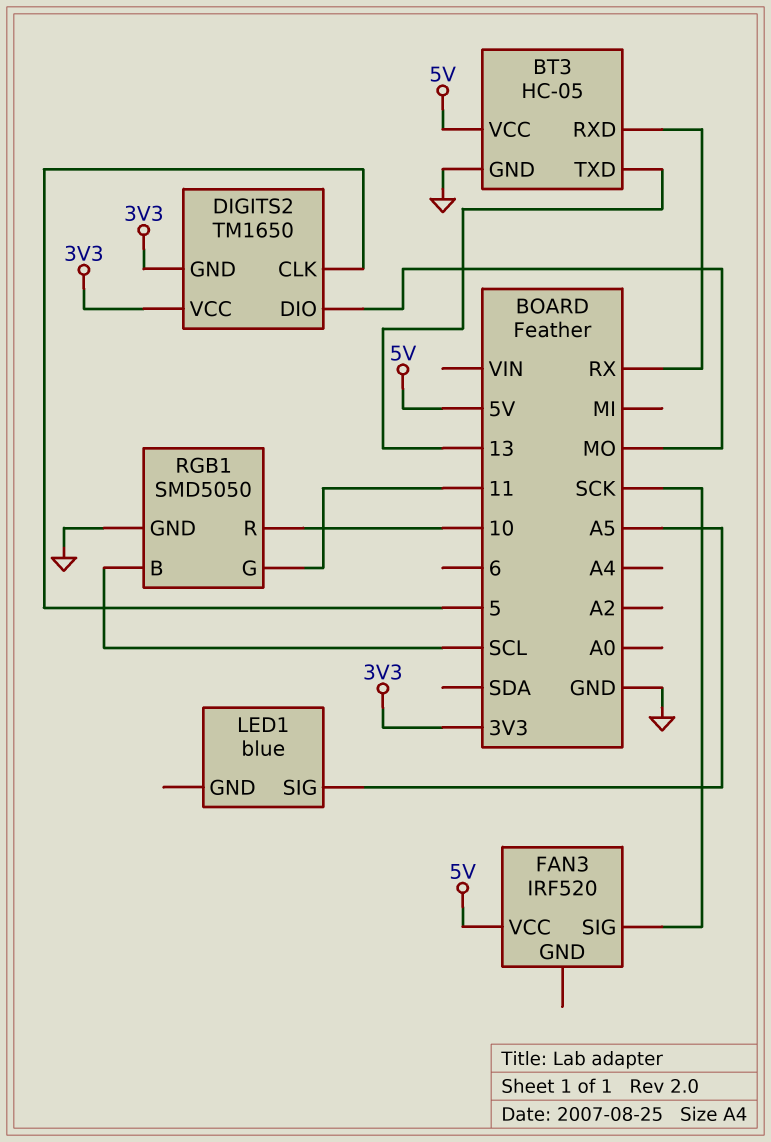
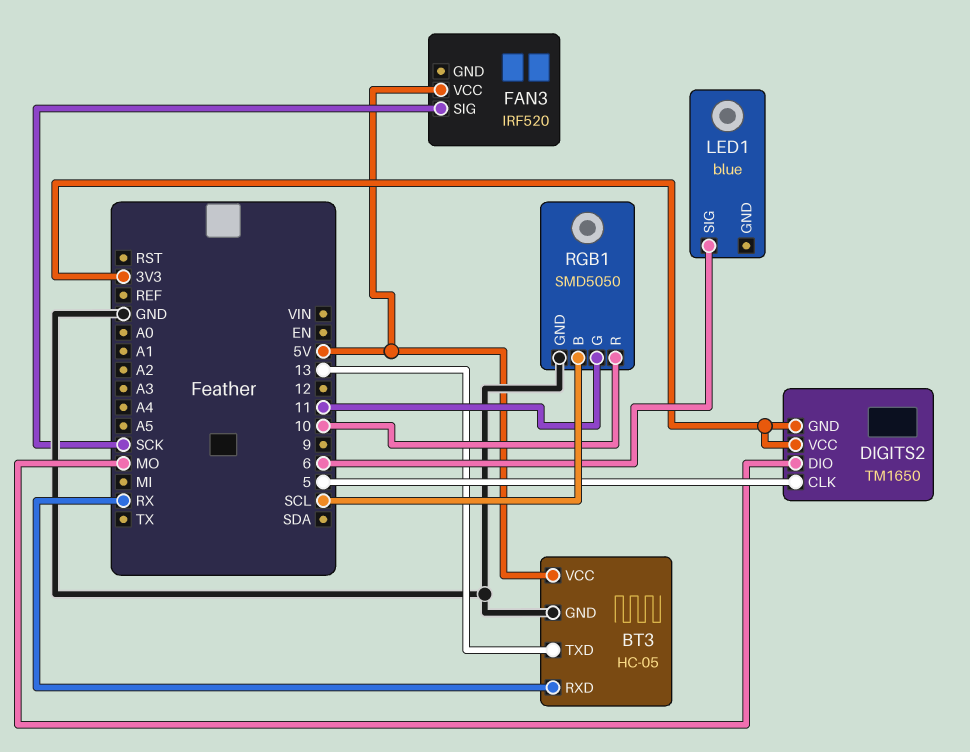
LED1 pin SIG: A5 -> 6

